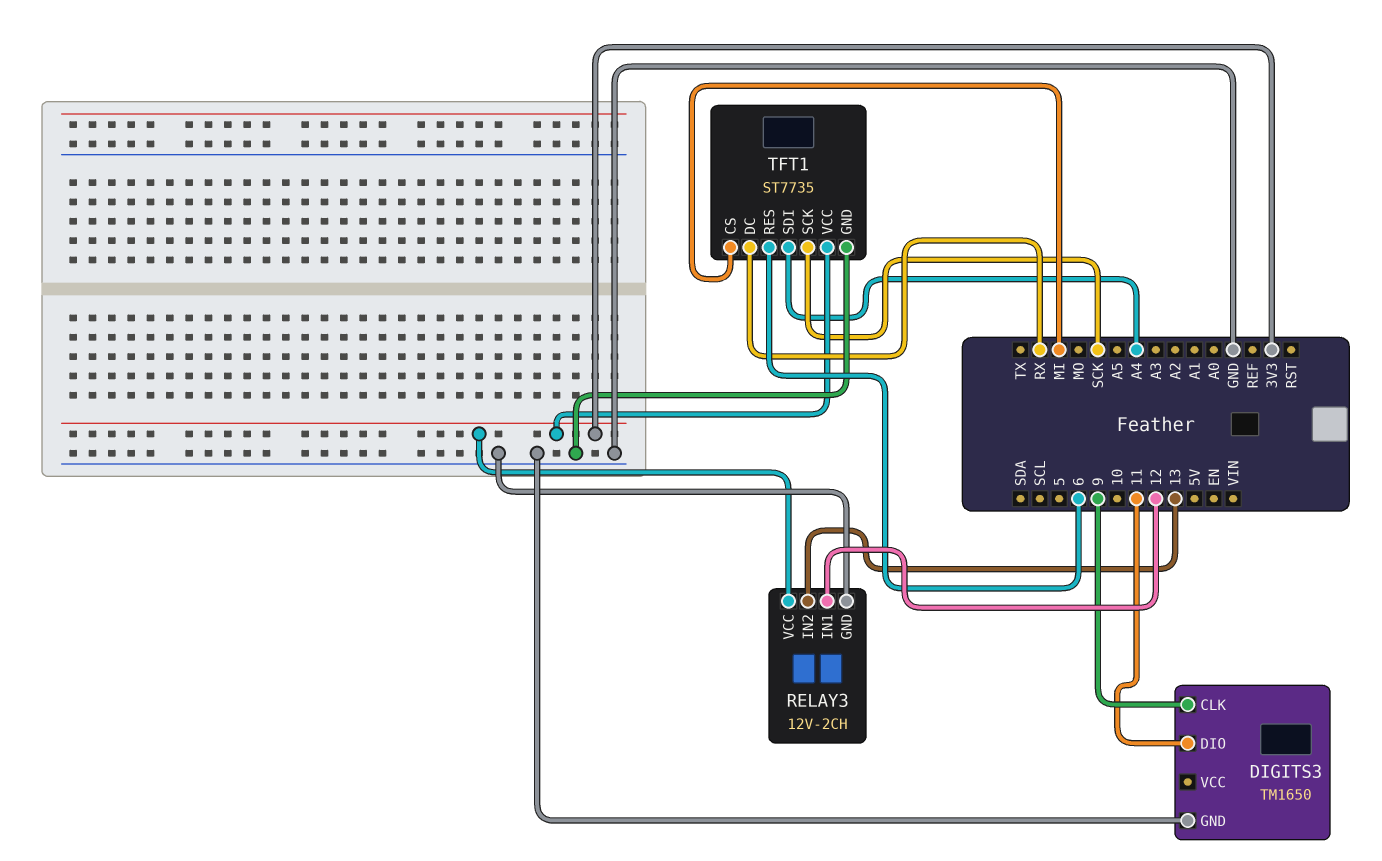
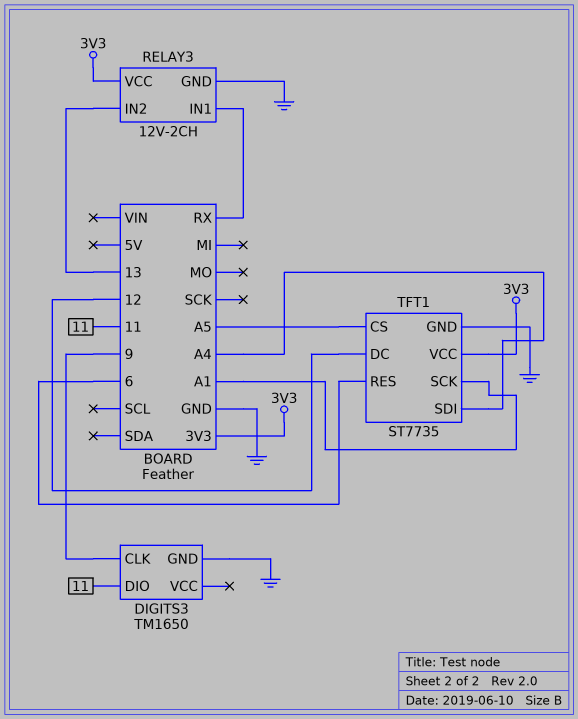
RELAY3 pin IN1: 12 -> RX
TFT1 pin CS: MI -> A5
TFT1 pin DC: RX -> 12
TFT1 pin SCK: SCK -> A1

